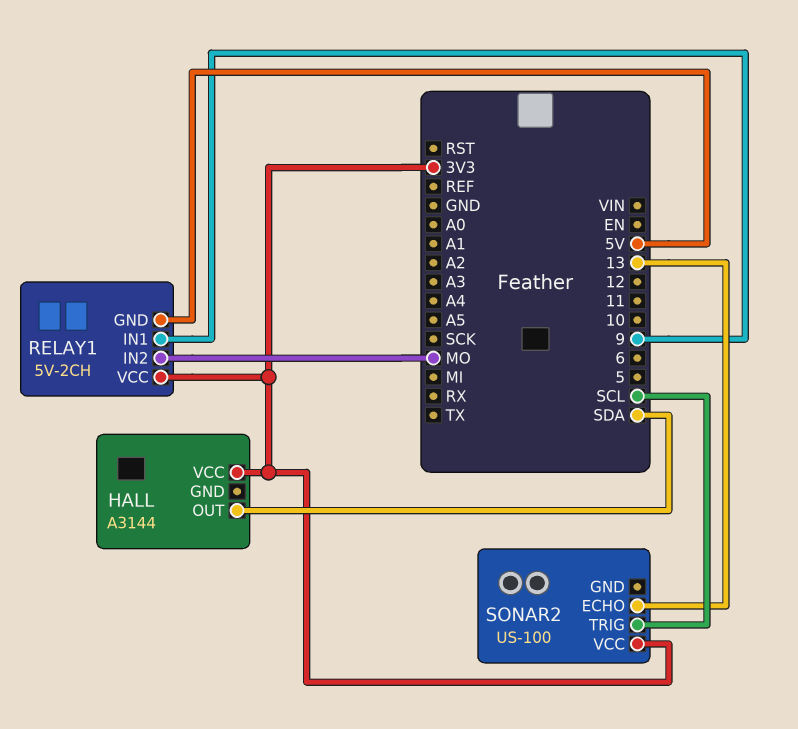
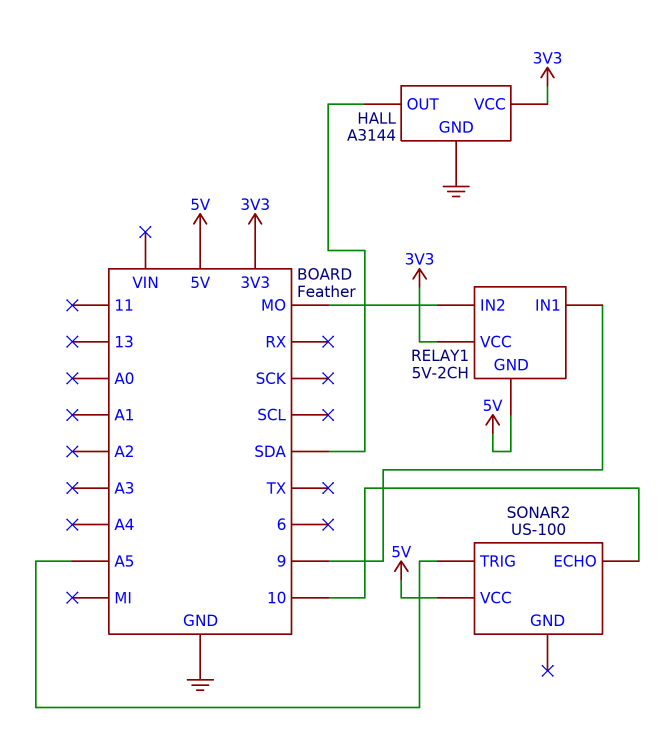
HALL pin GND: none -> GND
SONAR2 pin ECHO: 13 -> 10
SONAR2 pin TRIG: SCL -> A5
SONAR2 pin VCC: 3V3 -> 5V

